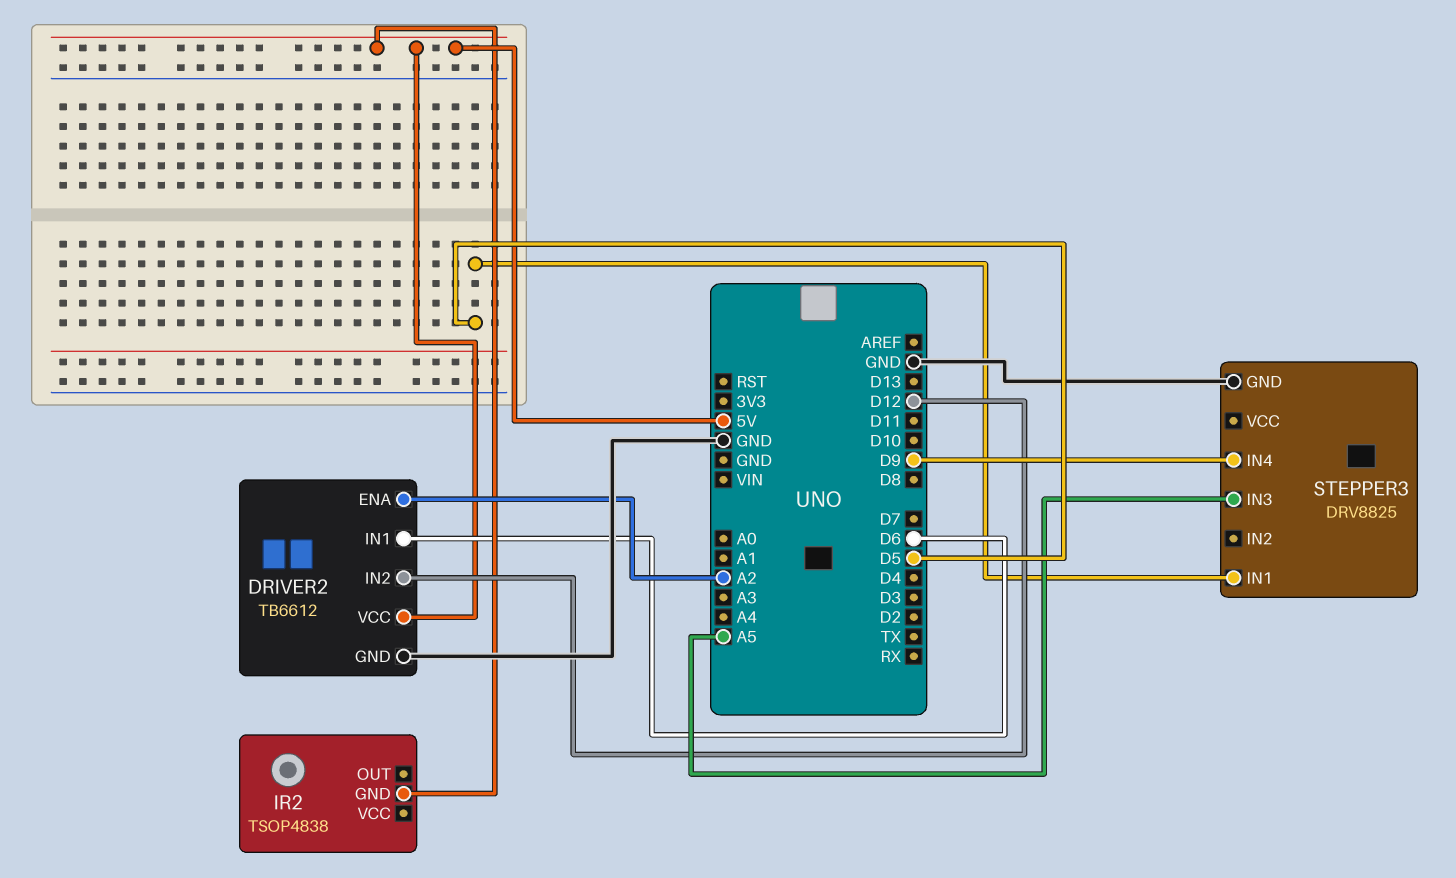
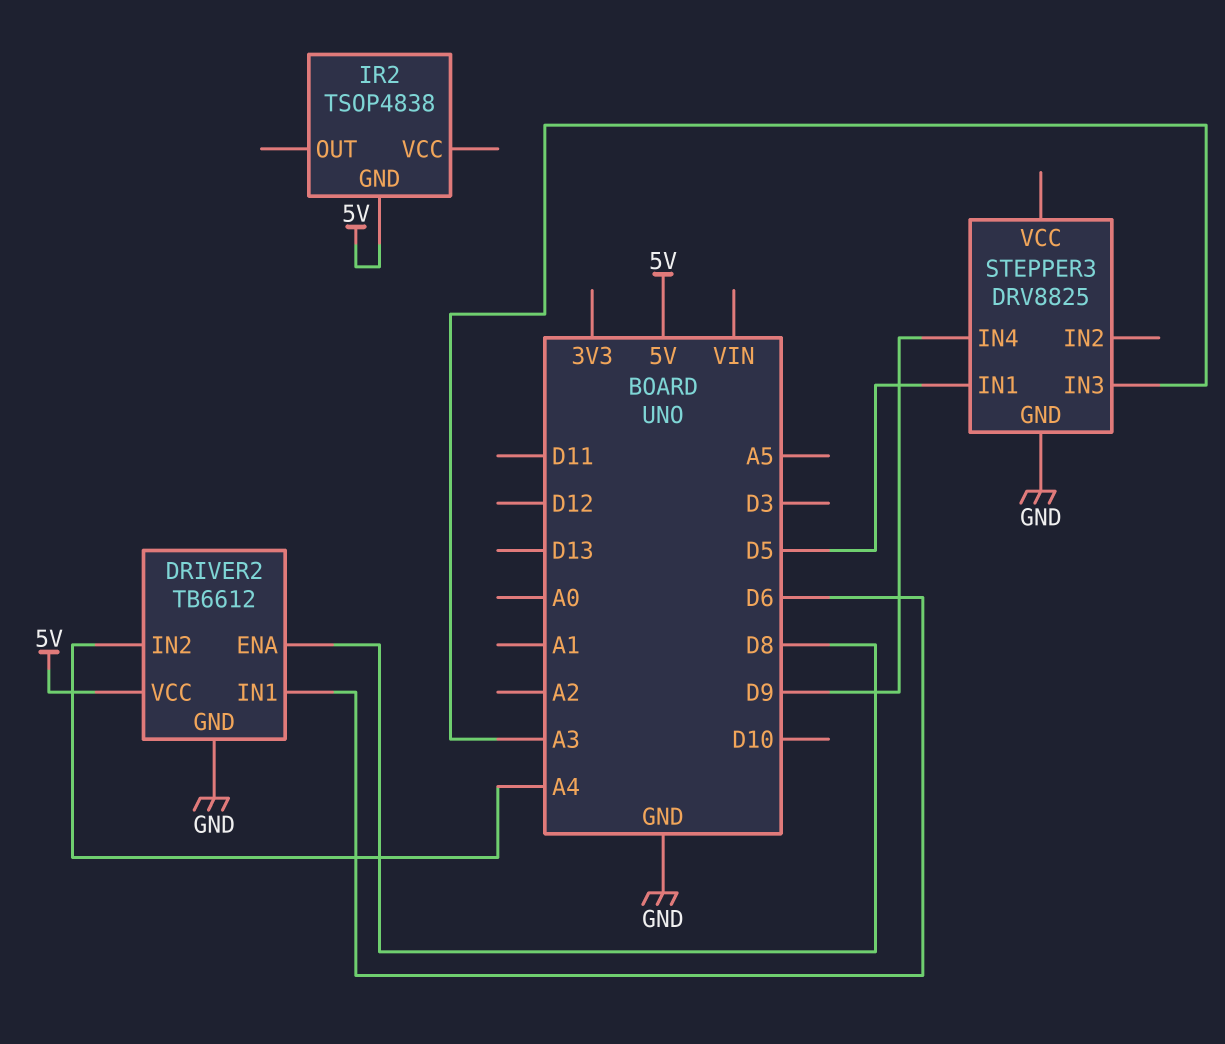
DRIVER2 pin ENA: A2 -> D8
DRIVER2 pin IN2: D12 -> A4
STEPPER3 pin IN3: A5 -> A3

